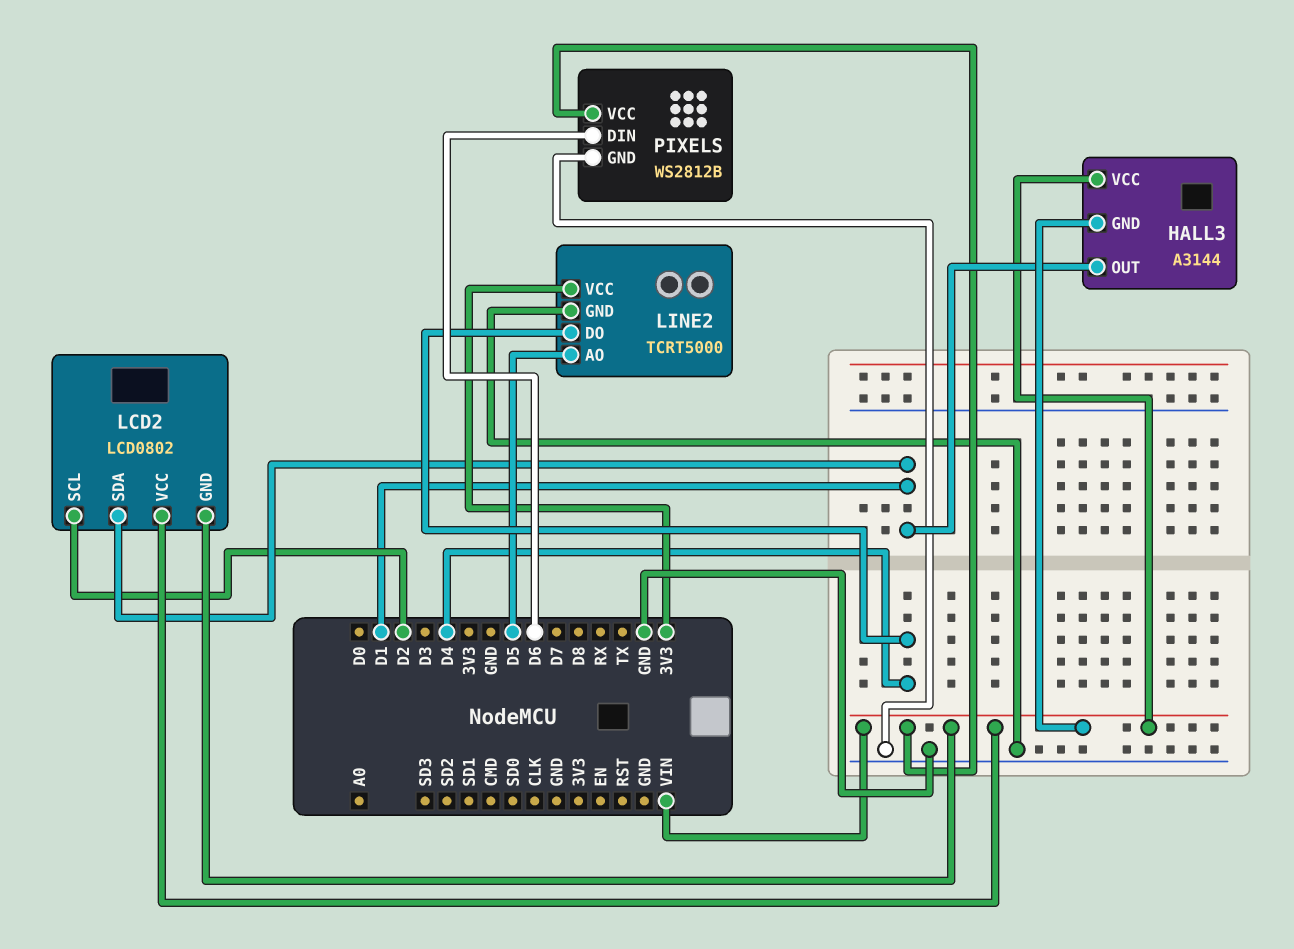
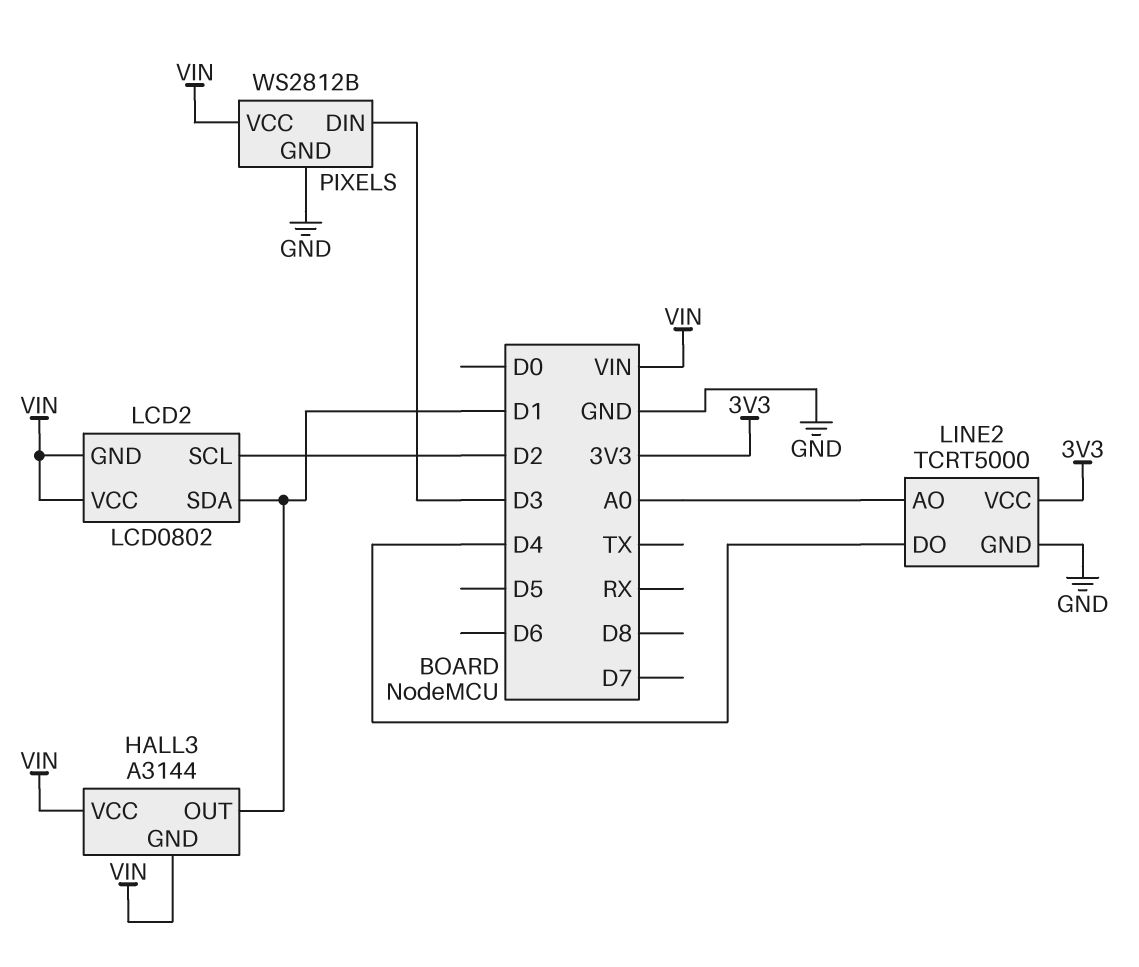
LINE2 pin AO: D5 -> A0
PIXELS pin DIN: D6 -> D3

